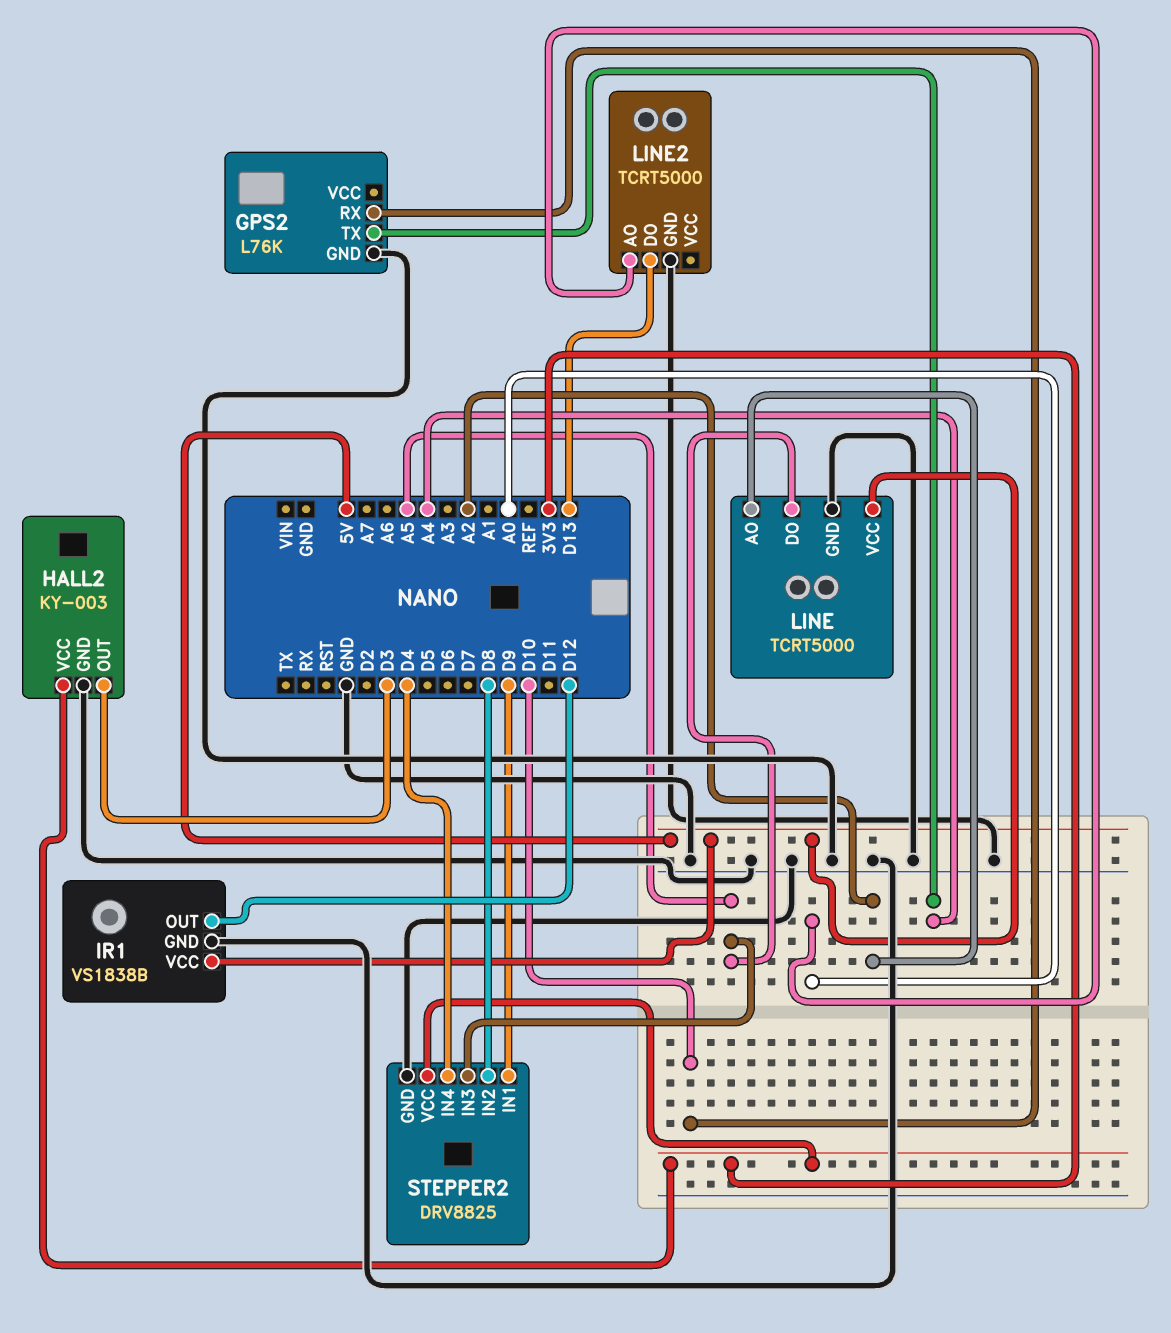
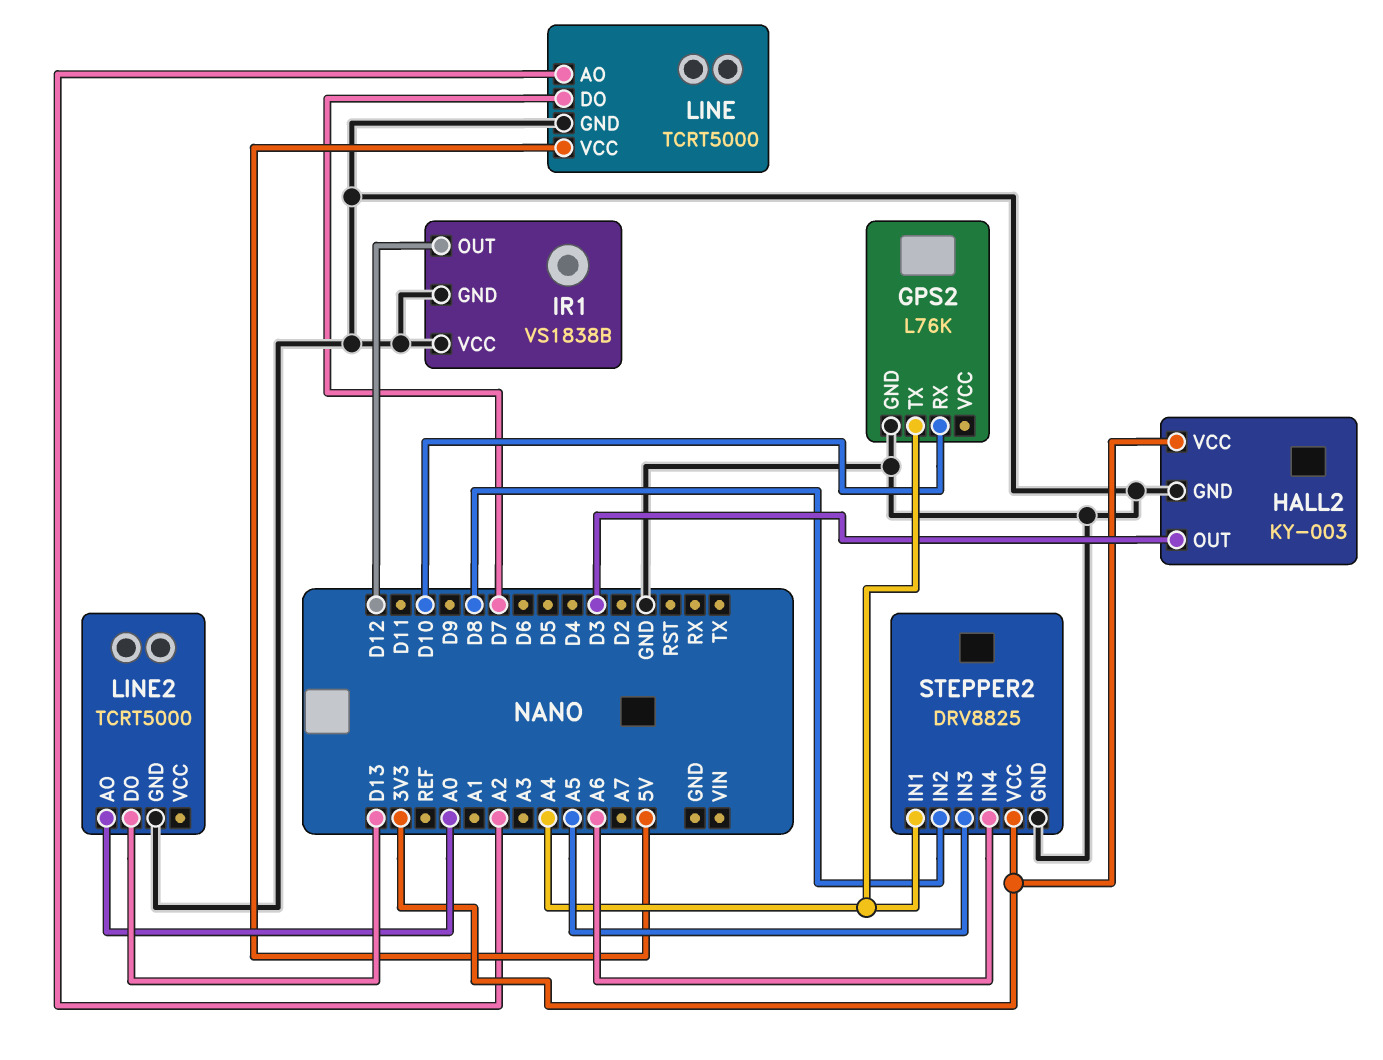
IR1 pin VCC: 5V -> GND
LINE pin DO: A5 -> D7
STEPPER2 pin IN1: D9 -> A4
STEPPER2 pin IN4: D4 -> A6

